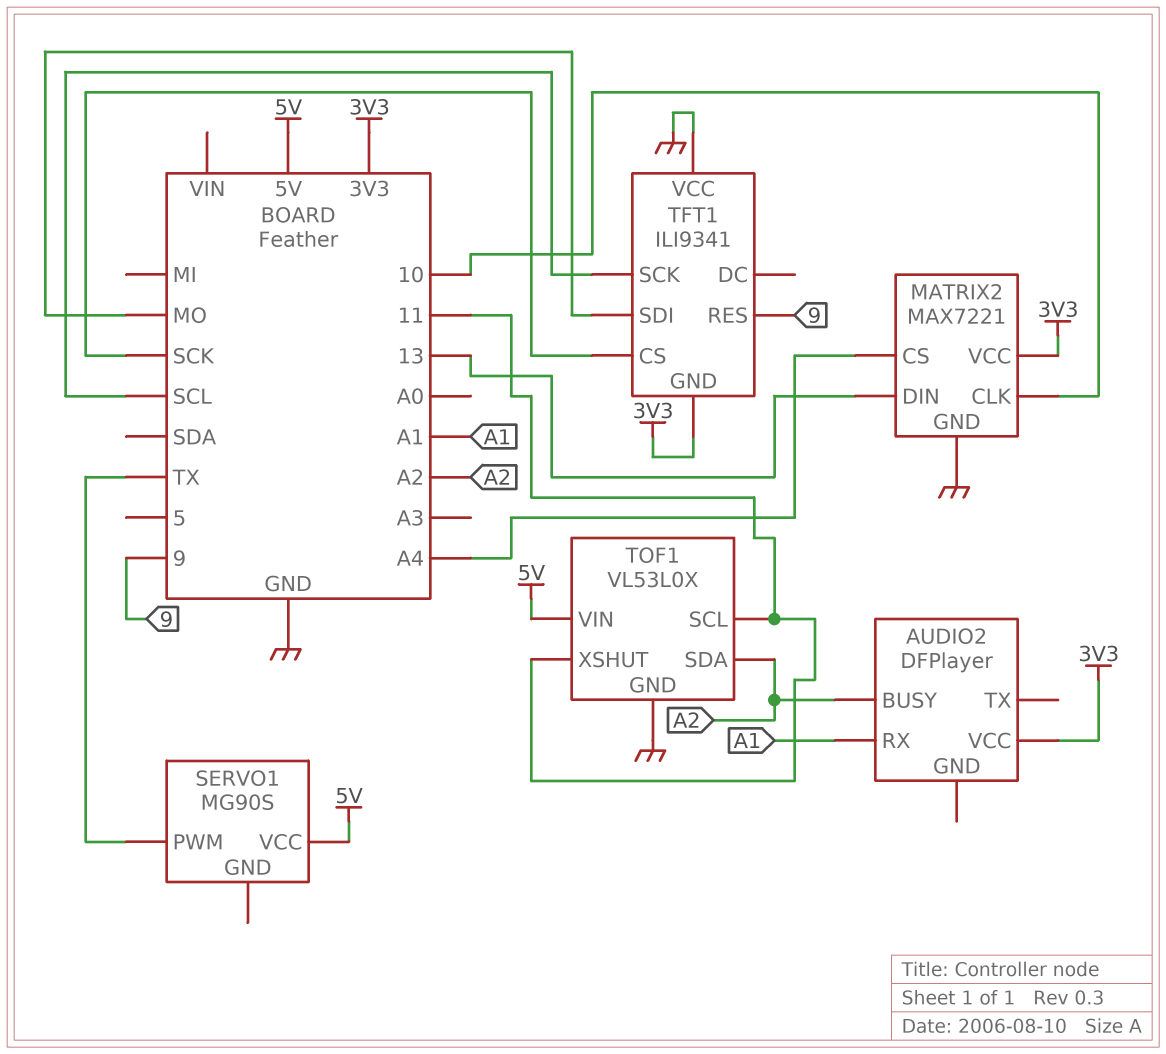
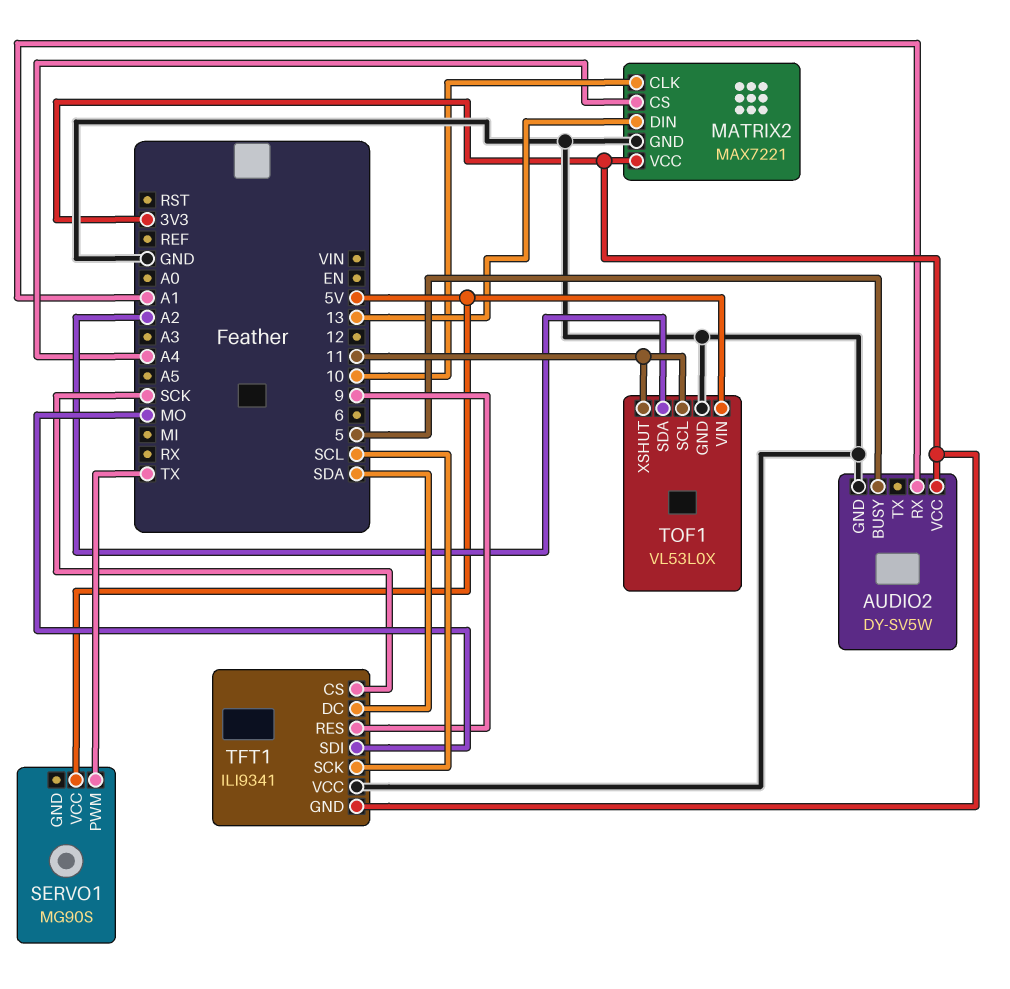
AUDIO2: DFPlayer -> DY-SV5W
AUDIO2 pin BUSY: A2 -> 5
AUDIO2 pin GND: none -> GND
TFT1 pin DC: none -> SDA

